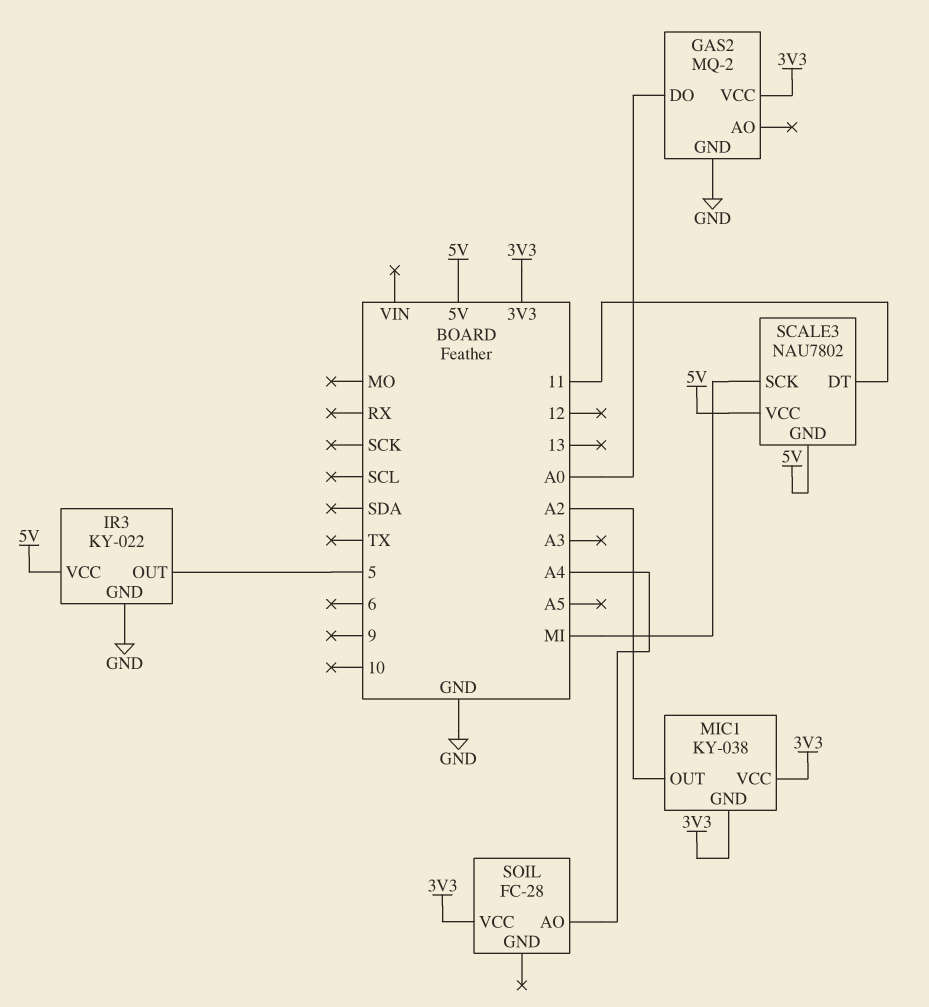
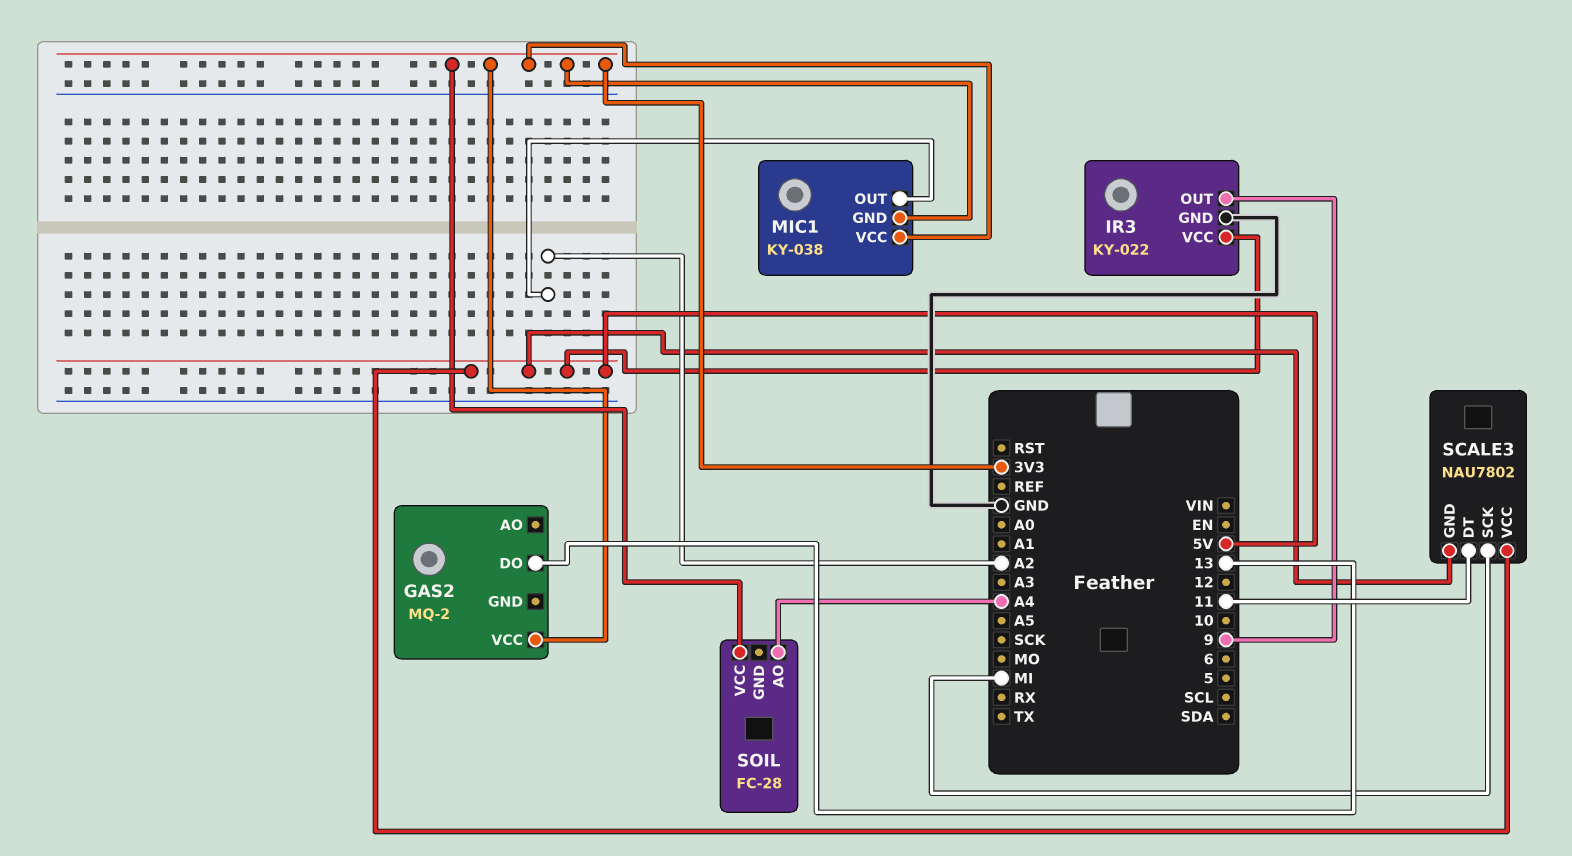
GAS2 pin DO: A0 -> 13
GAS2 pin GND: GND -> none
IR3 pin OUT: 5 -> 9

